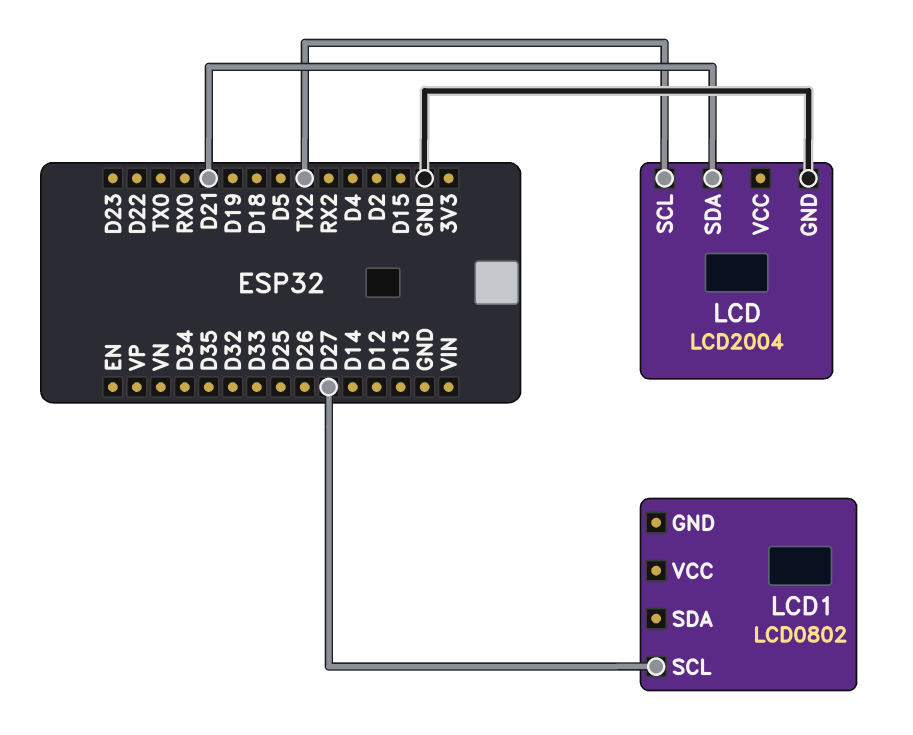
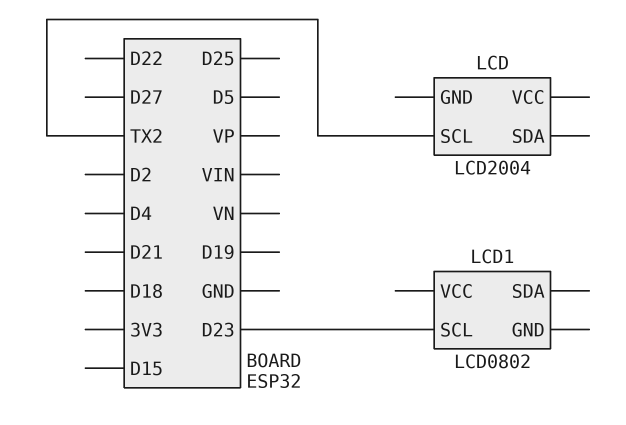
LCD pin GND: GND -> none
LCD pin SDA: D21 -> none
LCD1 pin SCL: D27 -> D23

